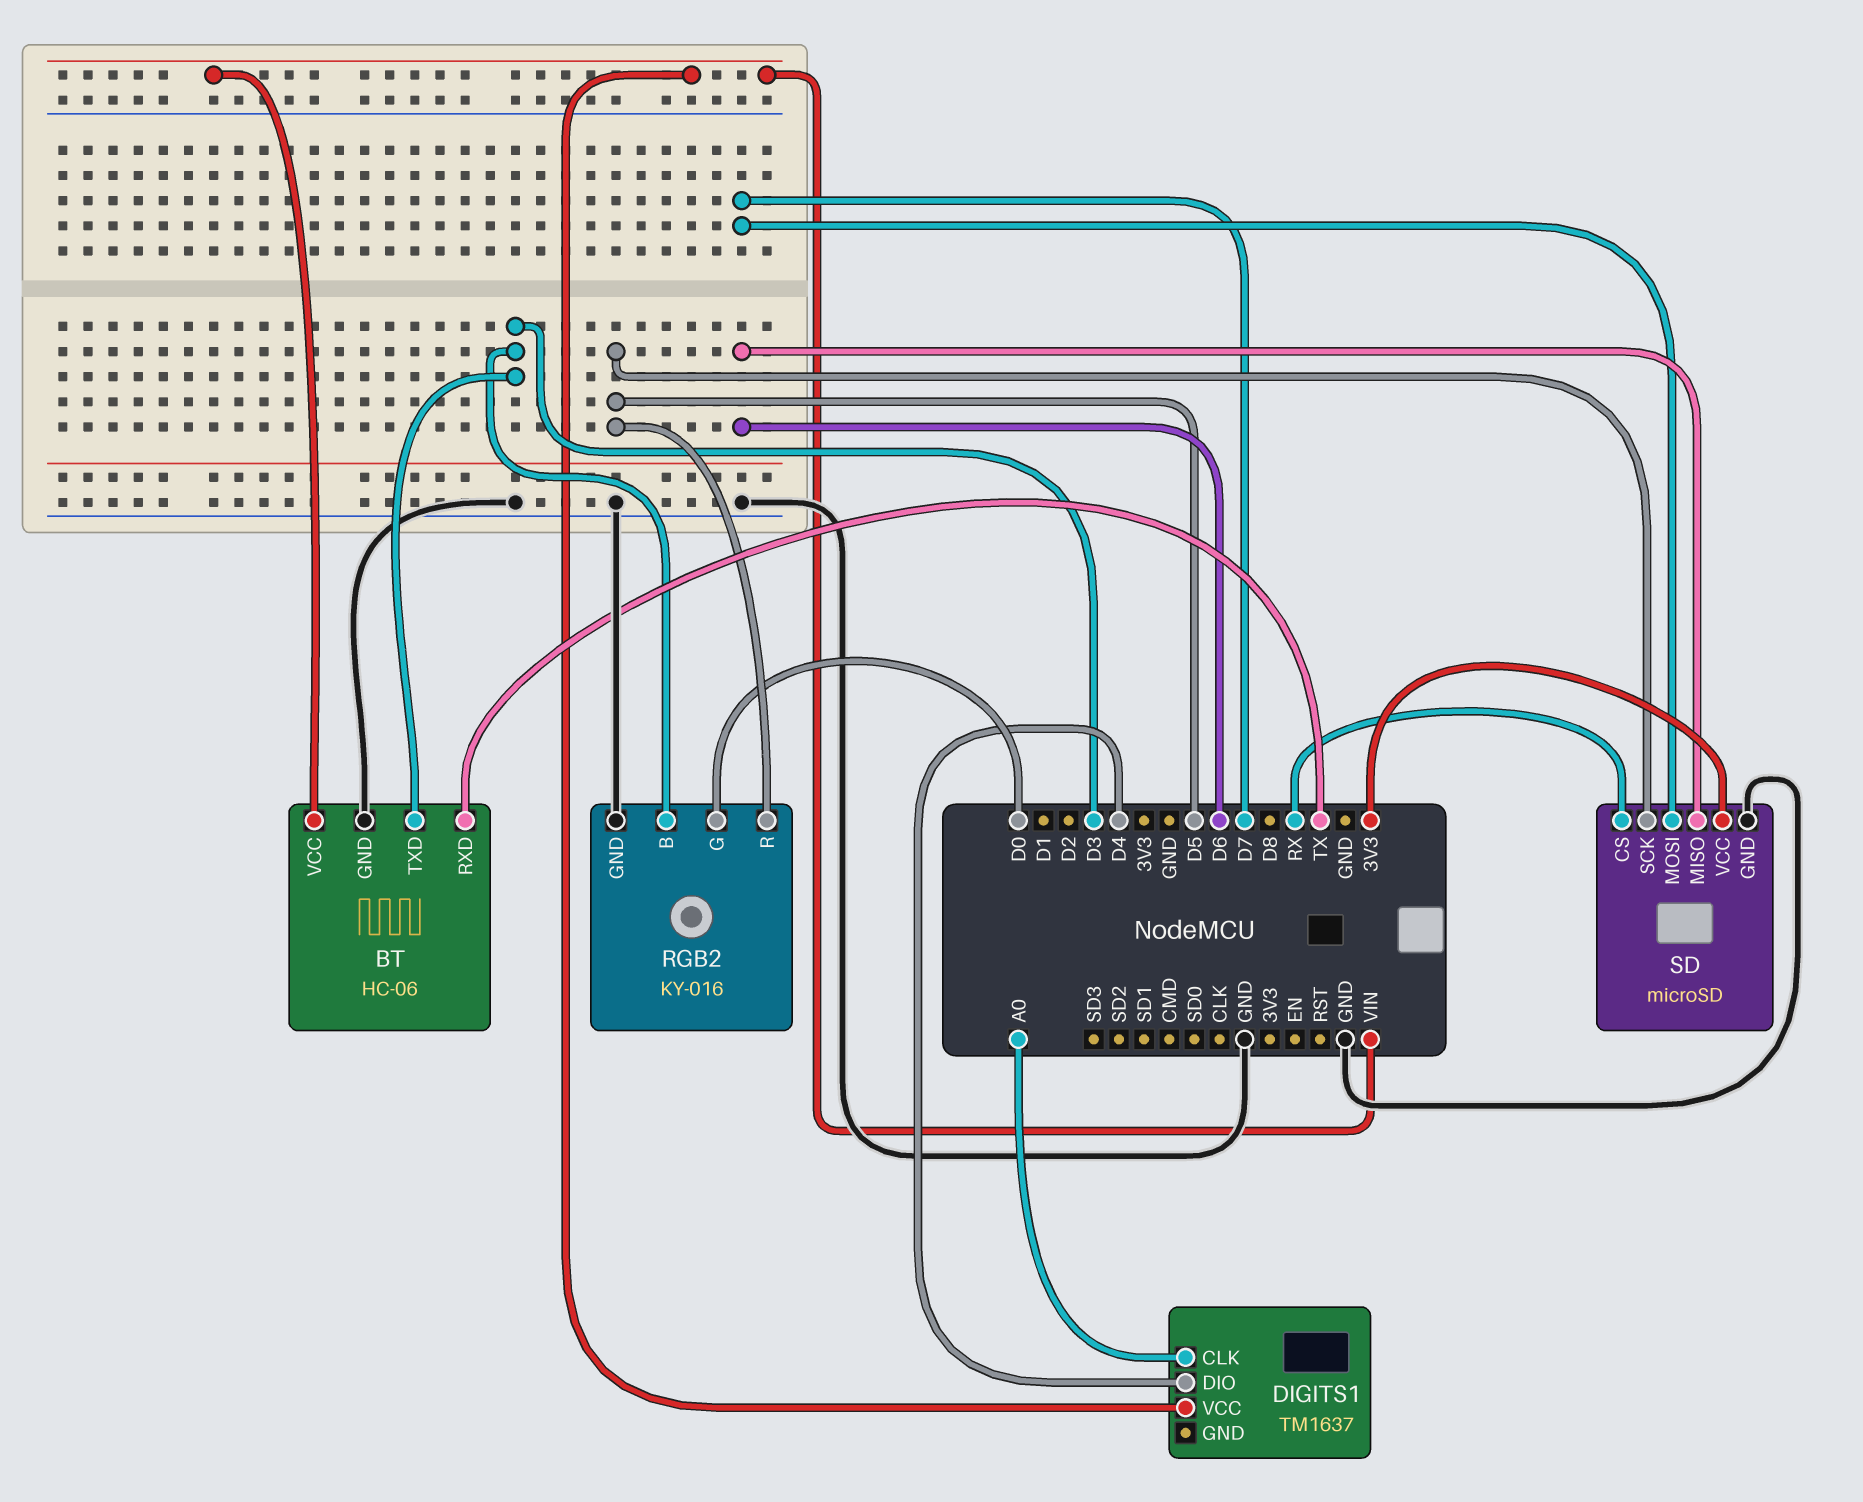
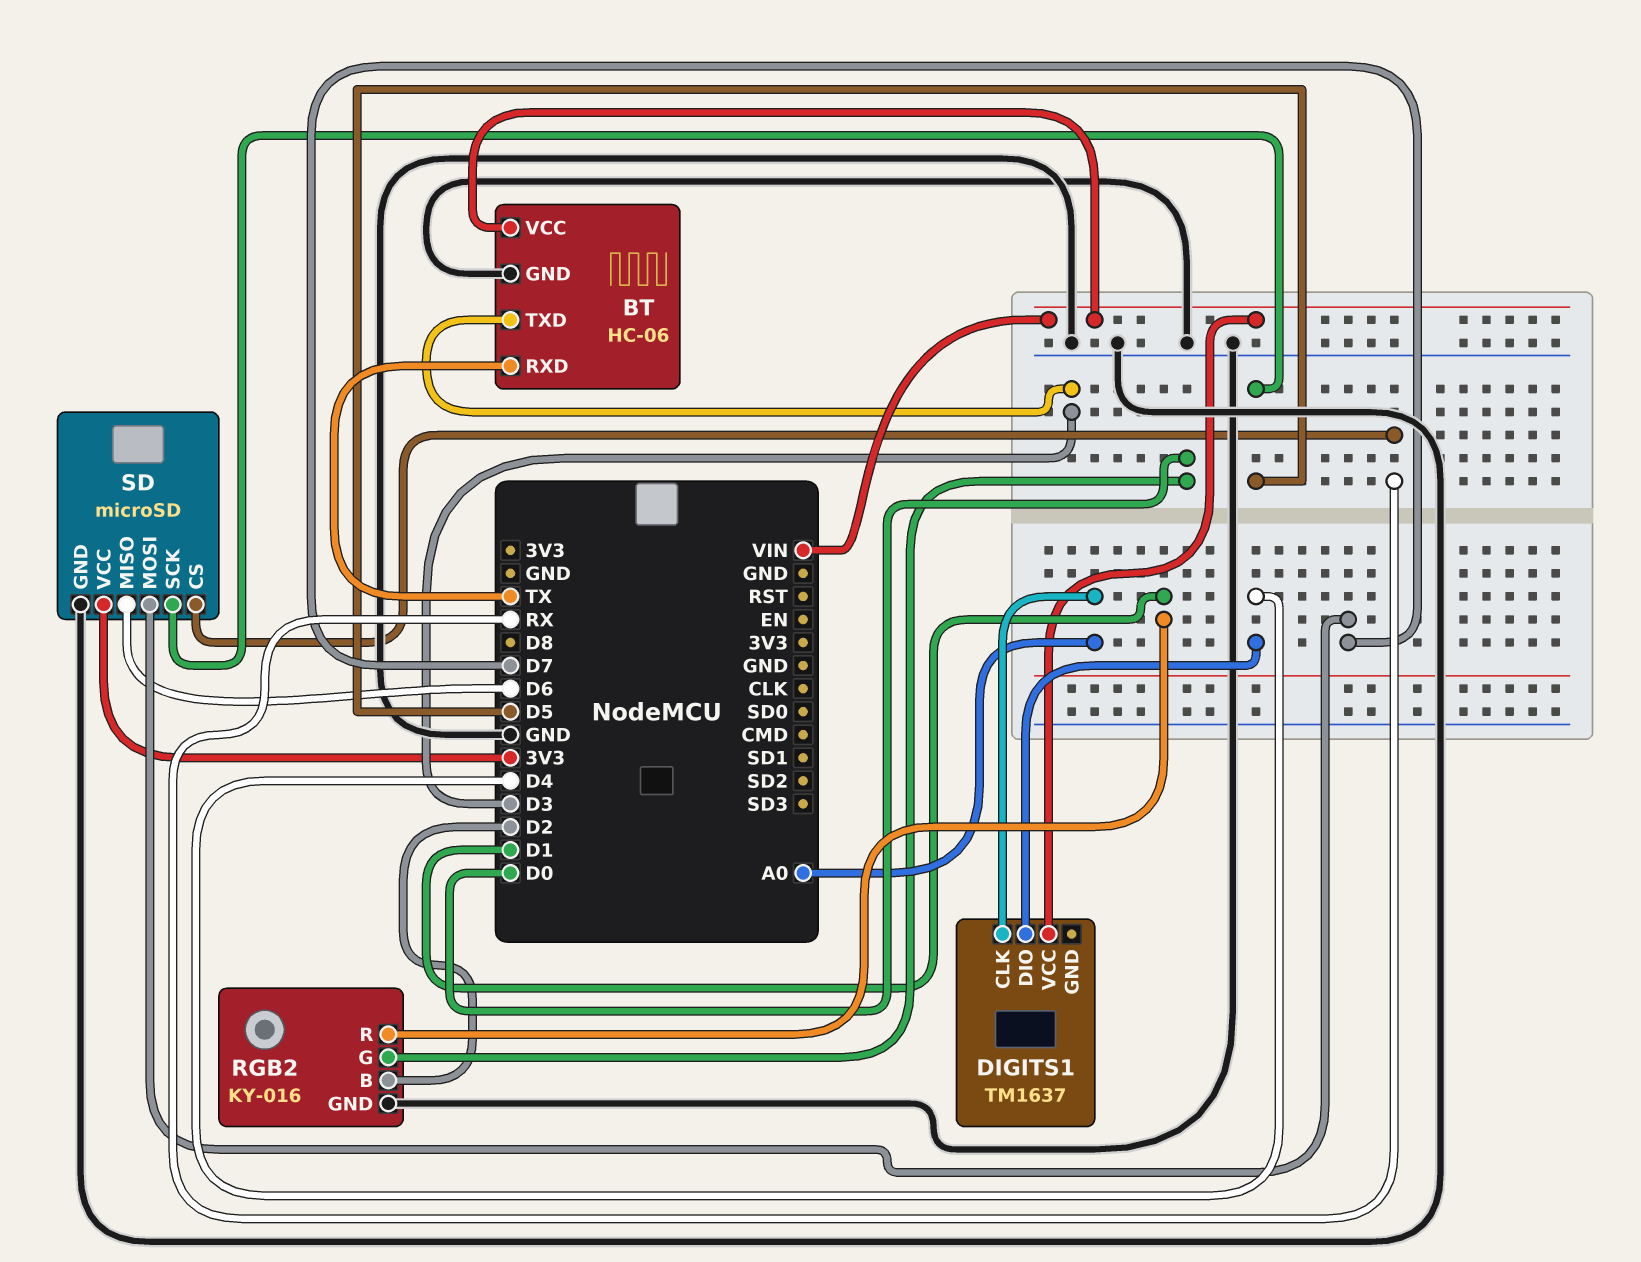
RGB2 pin B: D3 -> D2
RGB2 pin R: D5 -> D1

